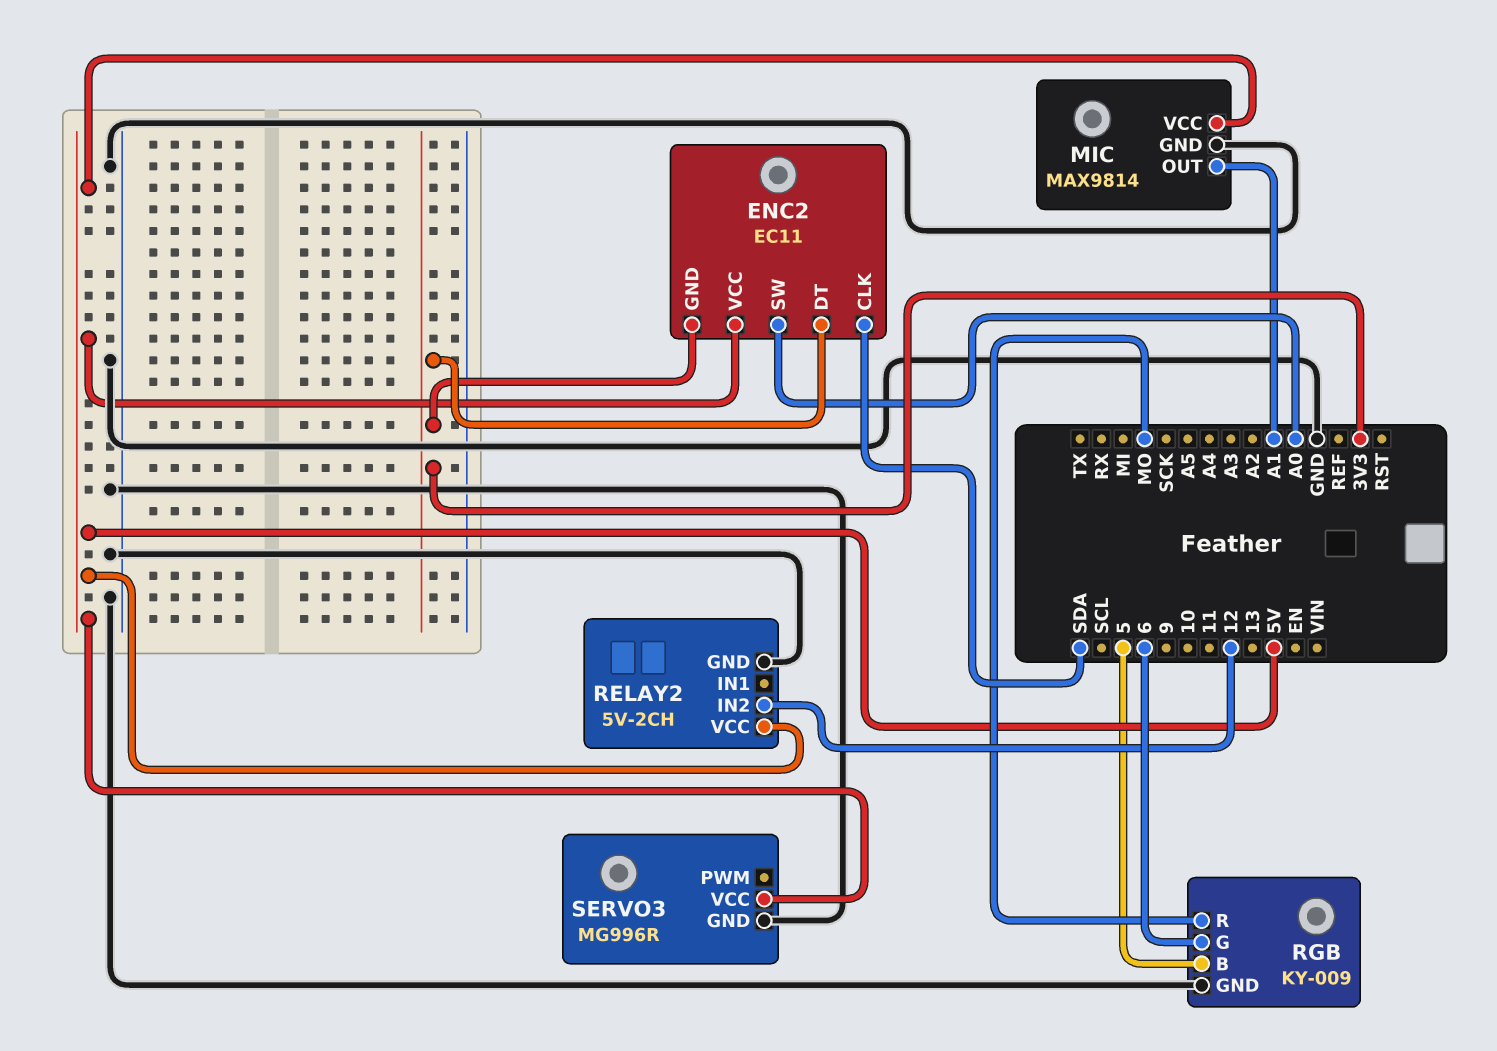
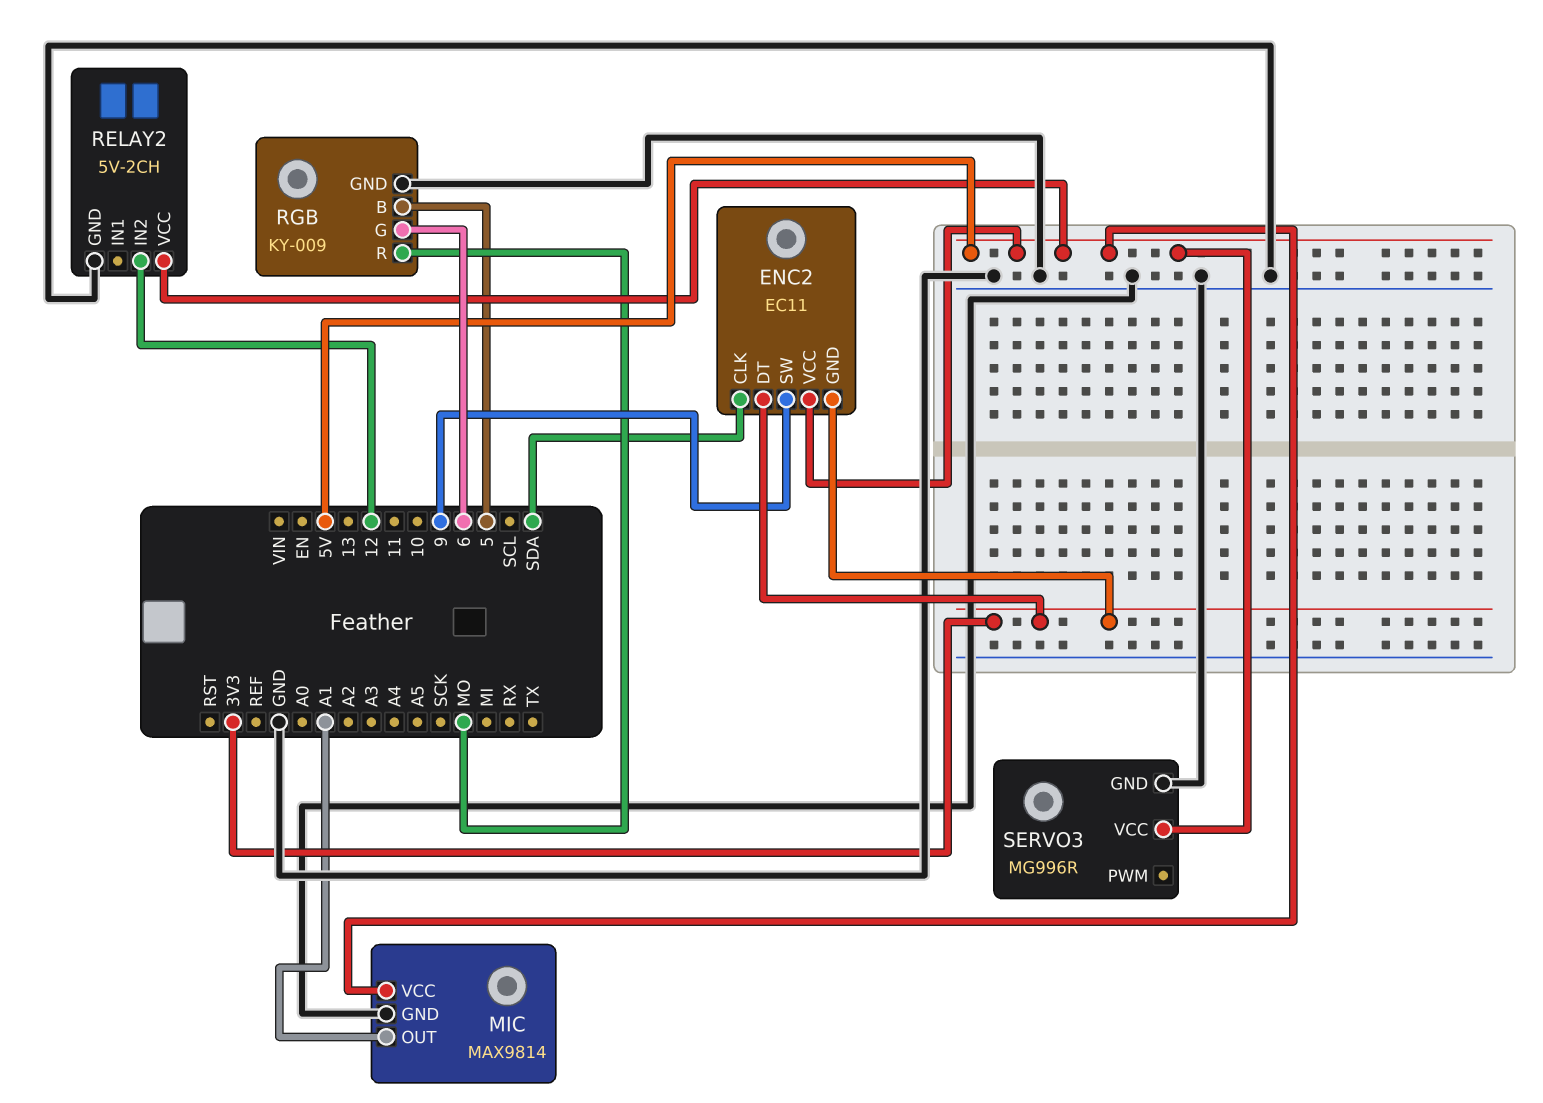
ENC2 pin SW: A0 -> 9

